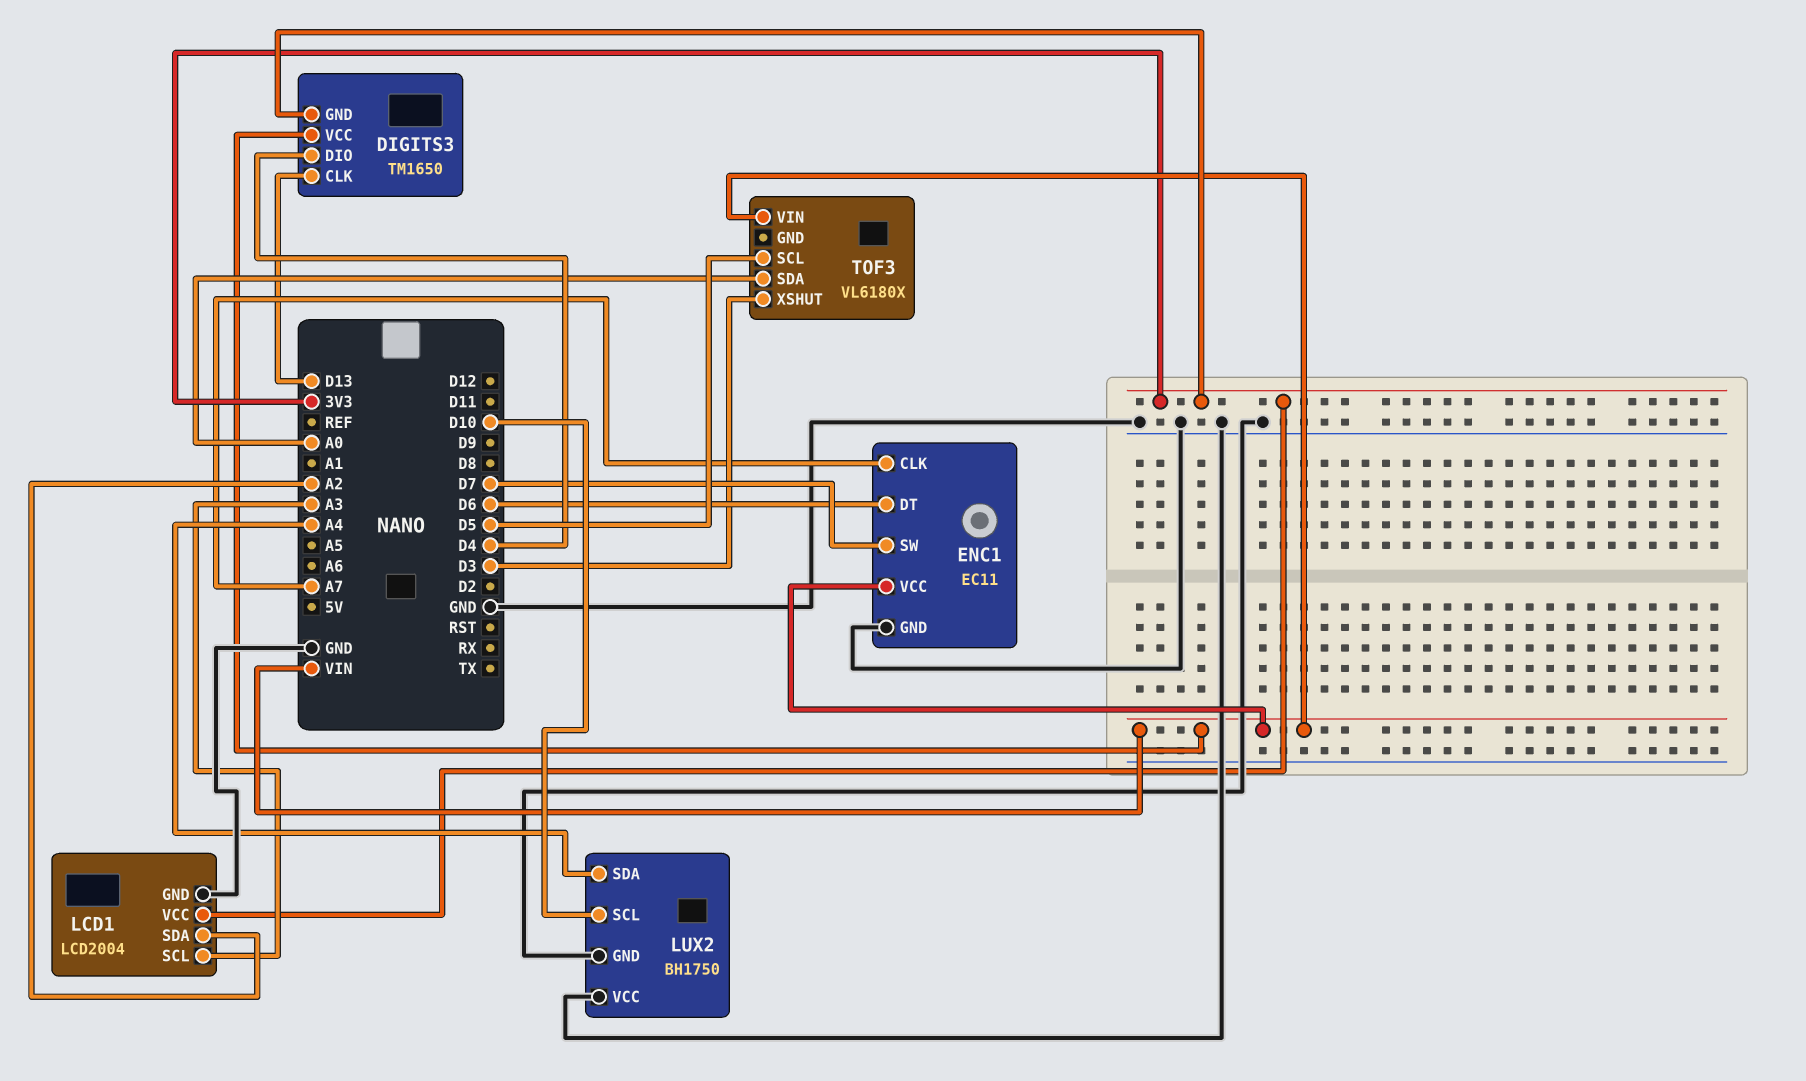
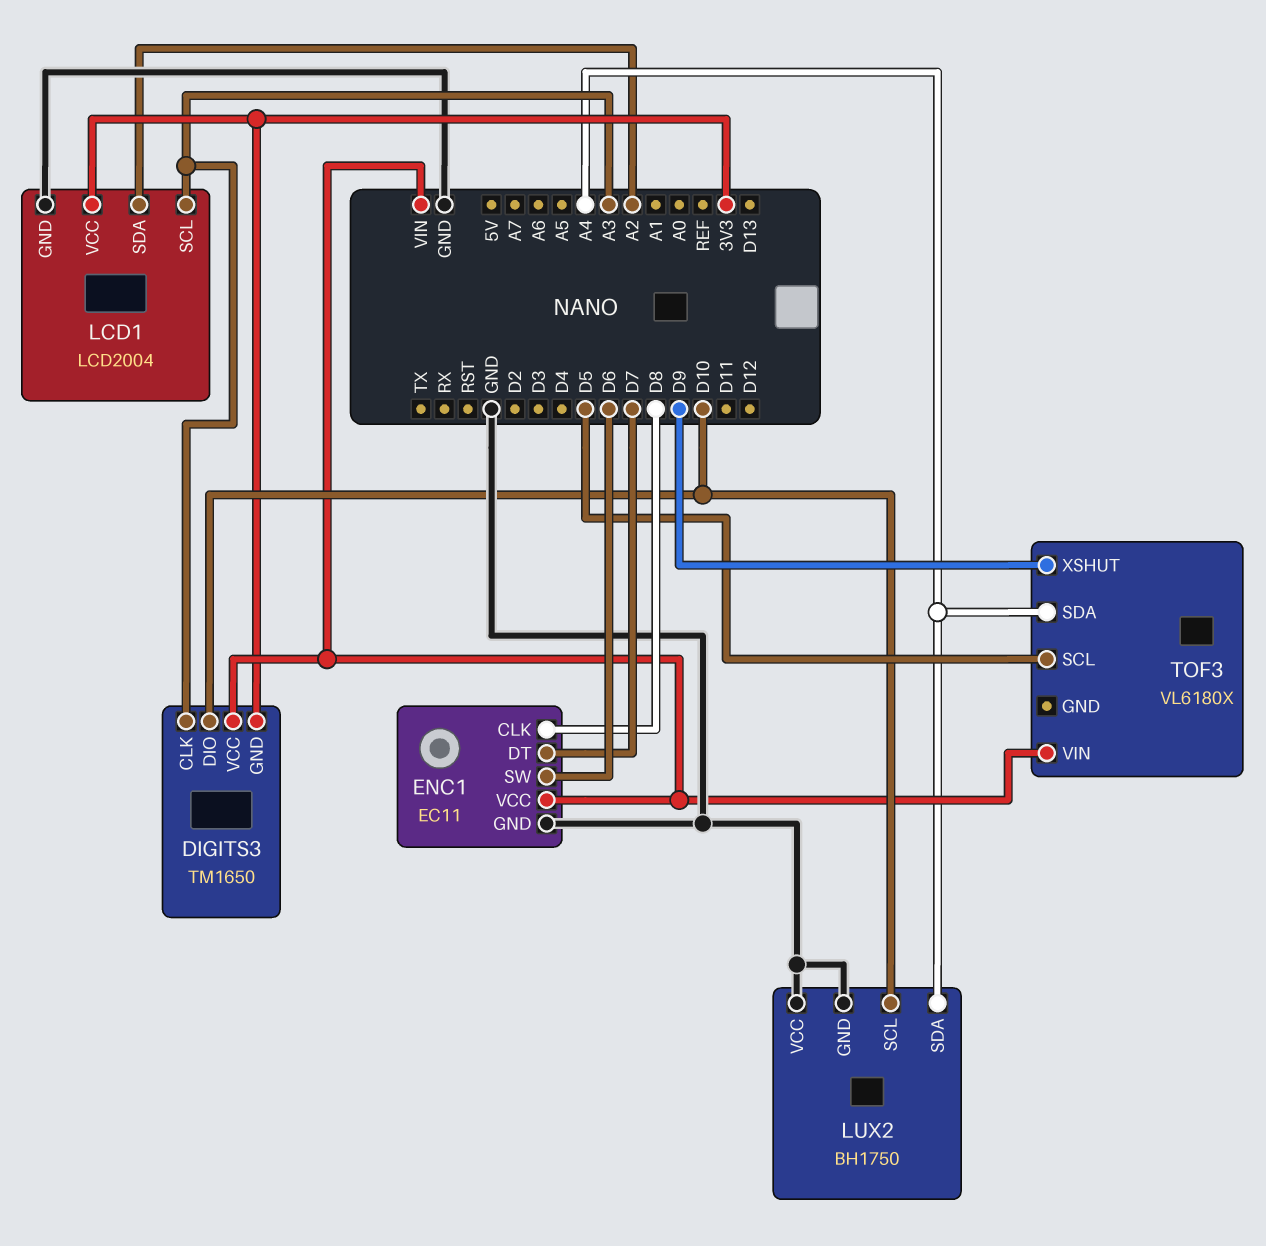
DIGITS3 pin CLK: D13 -> A3
DIGITS3 pin DIO: D4 -> D10
ENC1 pin CLK: A7 -> D8
ENC1 pin DT: D6 -> D7
ENC1 pin SW: D7 -> D6
TOF3 pin SDA: A0 -> A4
TOF3 pin XSHUT: D3 -> D9

